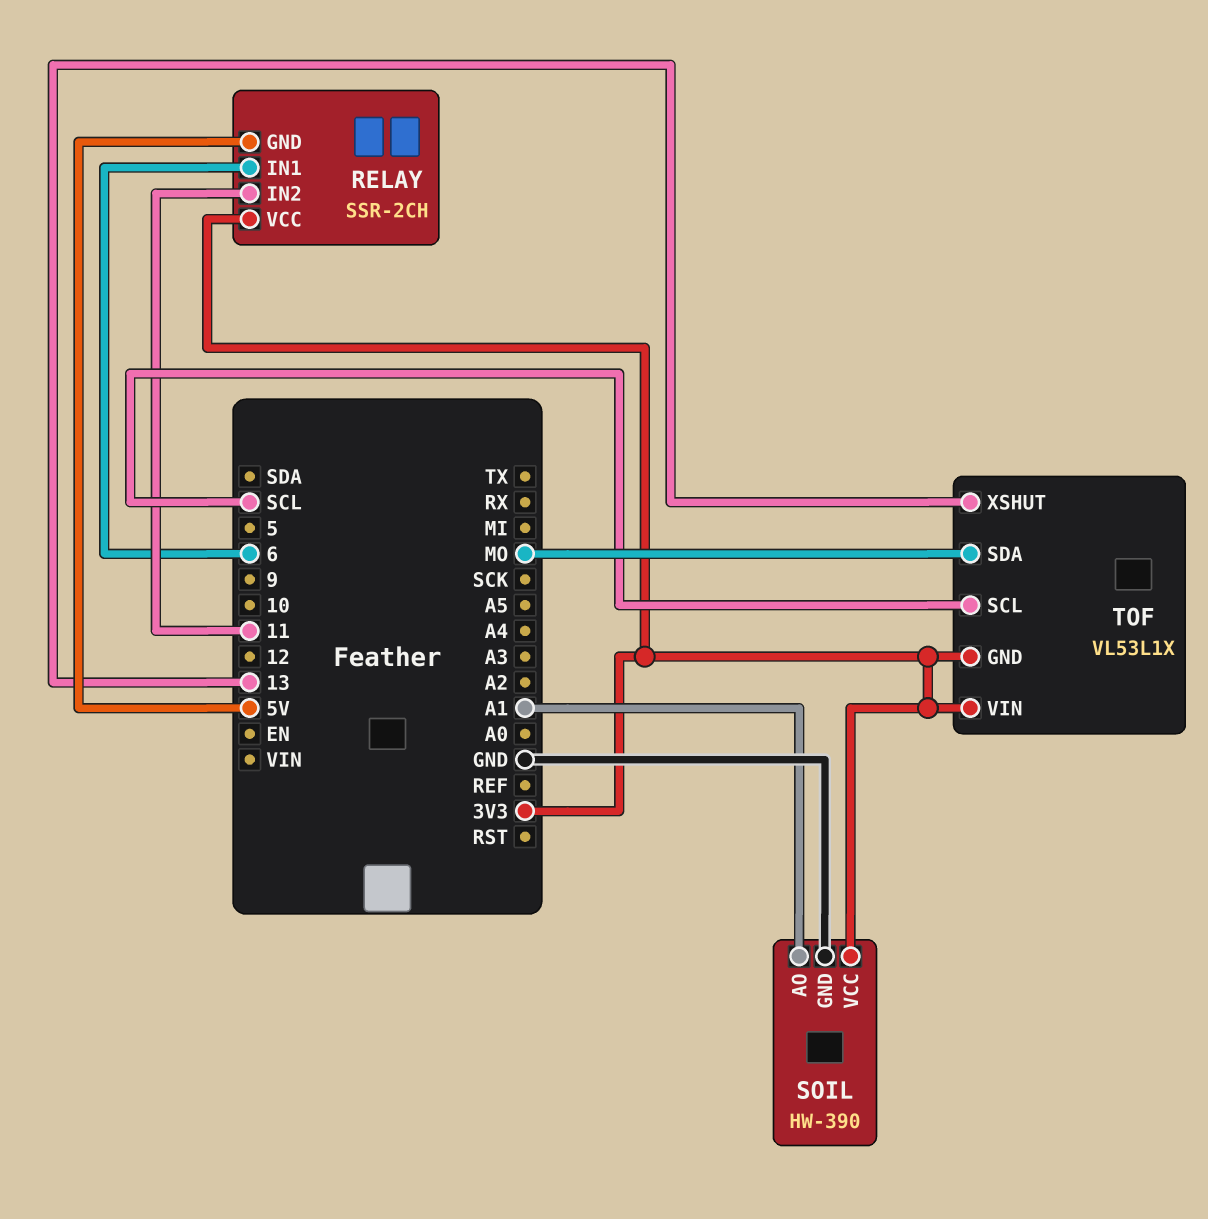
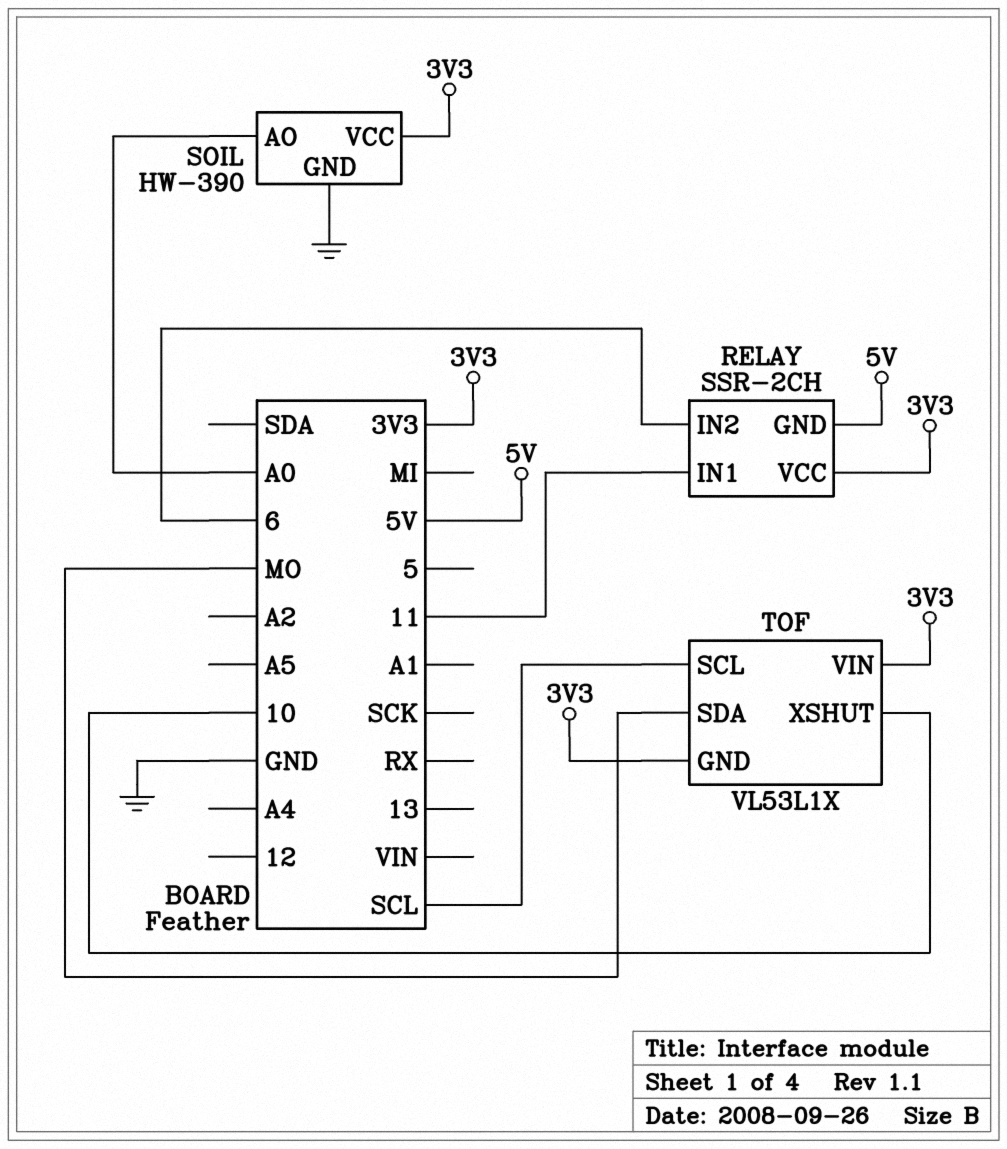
RELAY pin IN1: 6 -> 11
RELAY pin IN2: 11 -> 6
SOIL pin AO: A1 -> A0
TOF pin XSHUT: 13 -> 10

